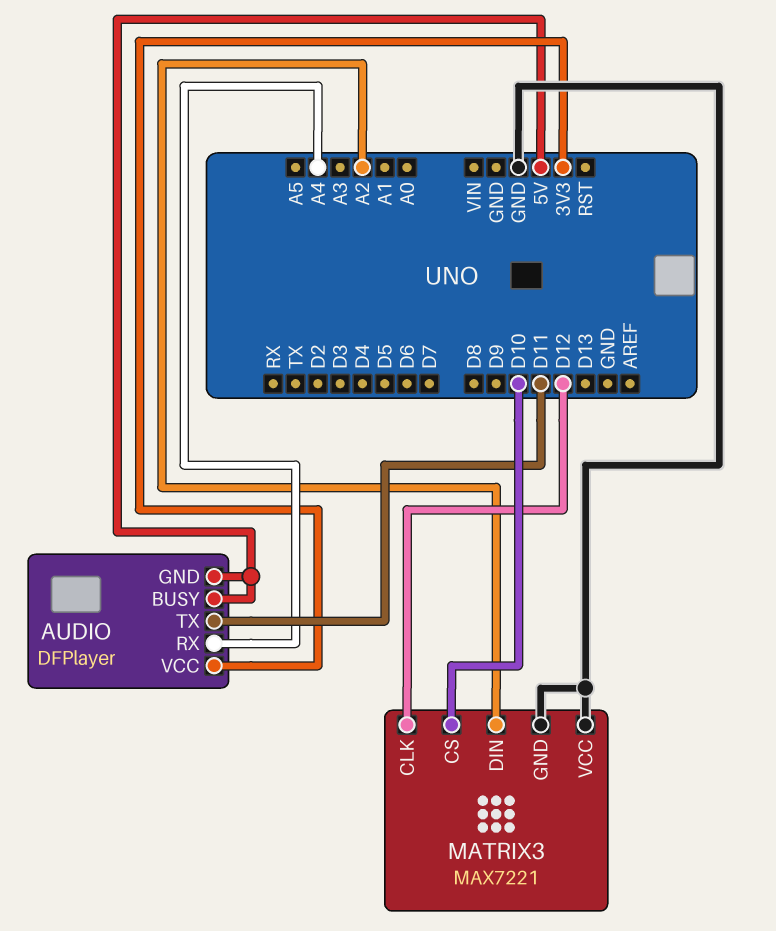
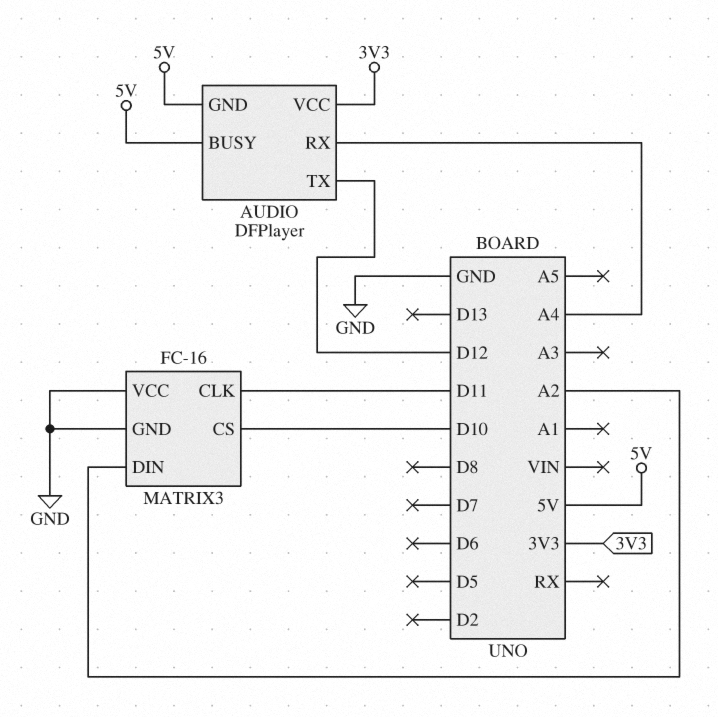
AUDIO pin TX: D11 -> D12
MATRIX3: MAX7221 -> FC-16
MATRIX3 pin CLK: D12 -> D11

